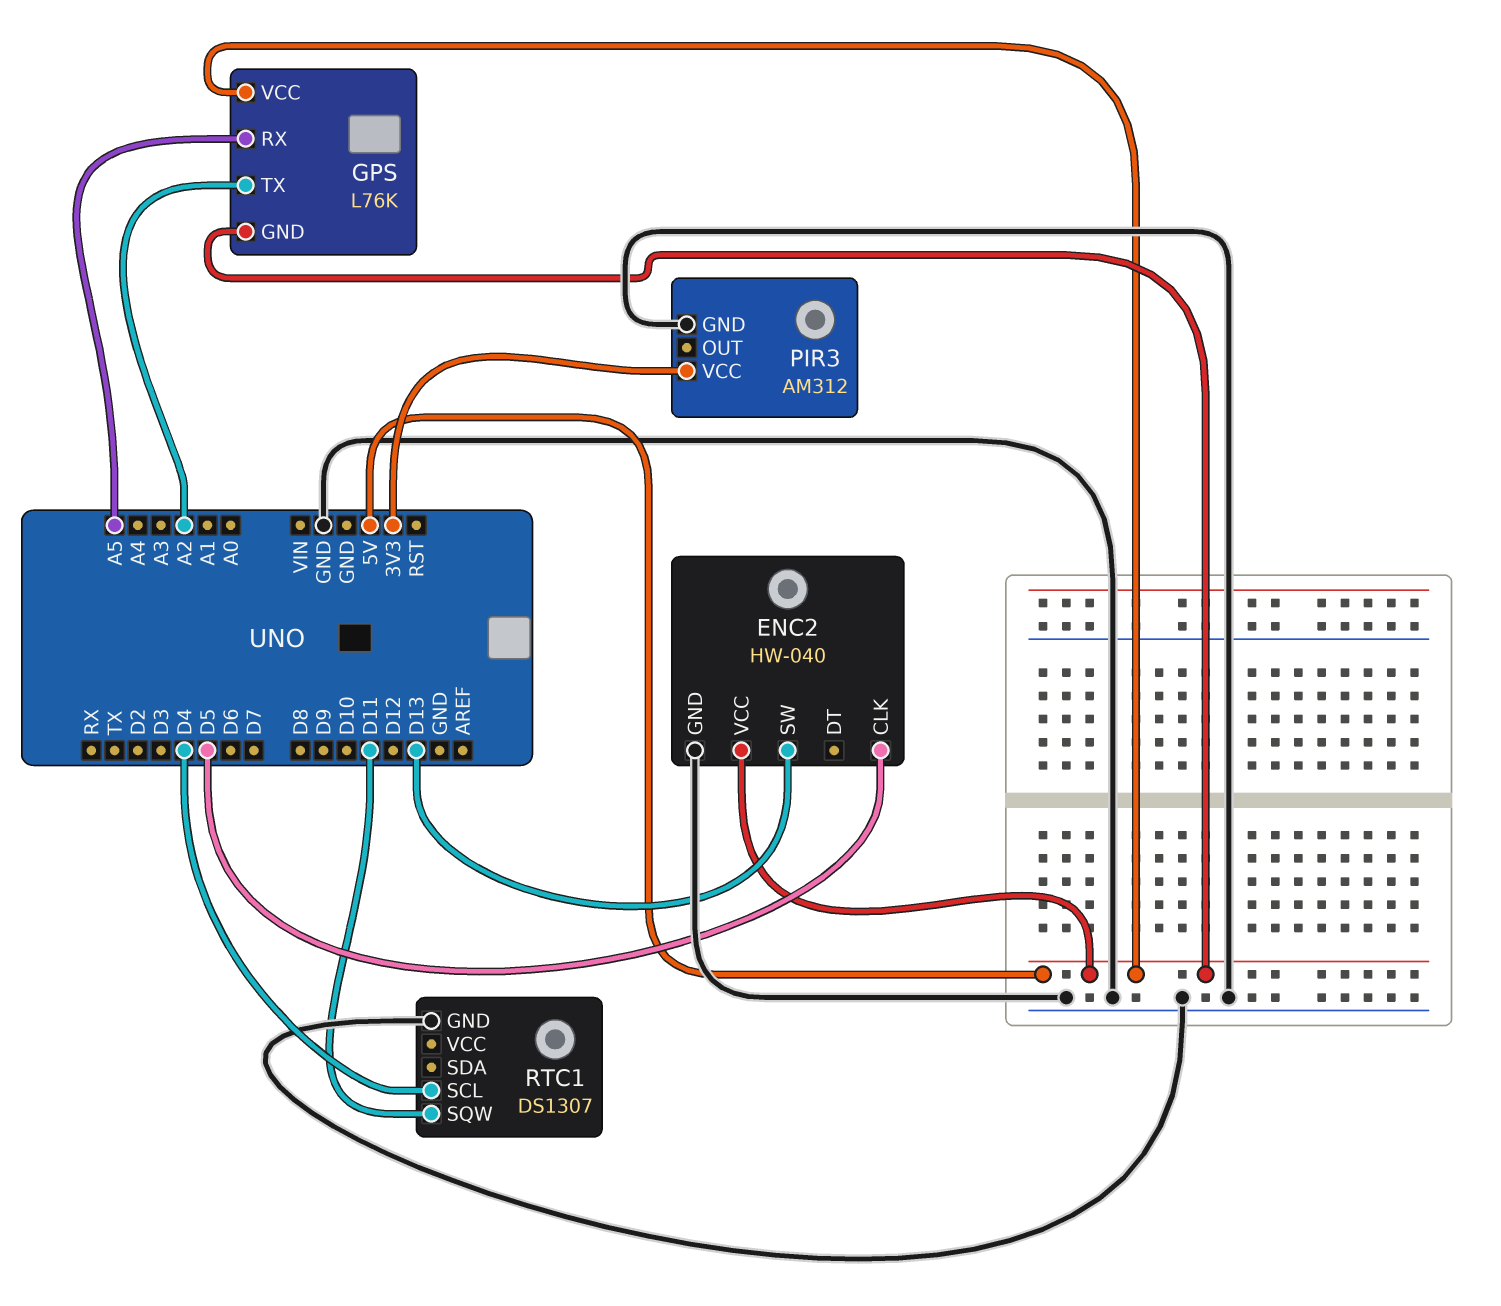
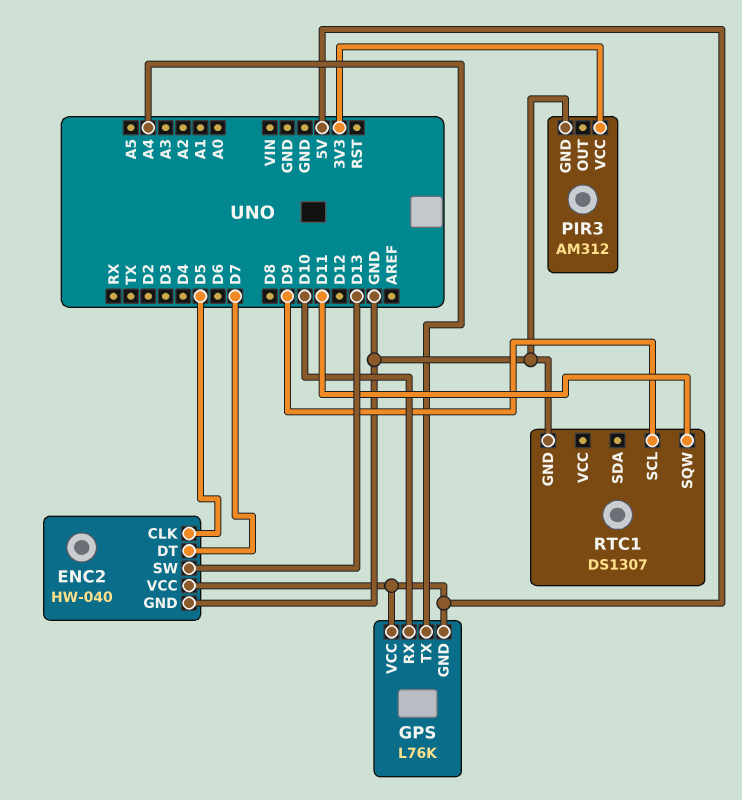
ENC2 pin DT: none -> D7
GPS pin RX: A5 -> D10
GPS pin TX: A2 -> A4
RTC1 pin SCL: D4 -> D9

